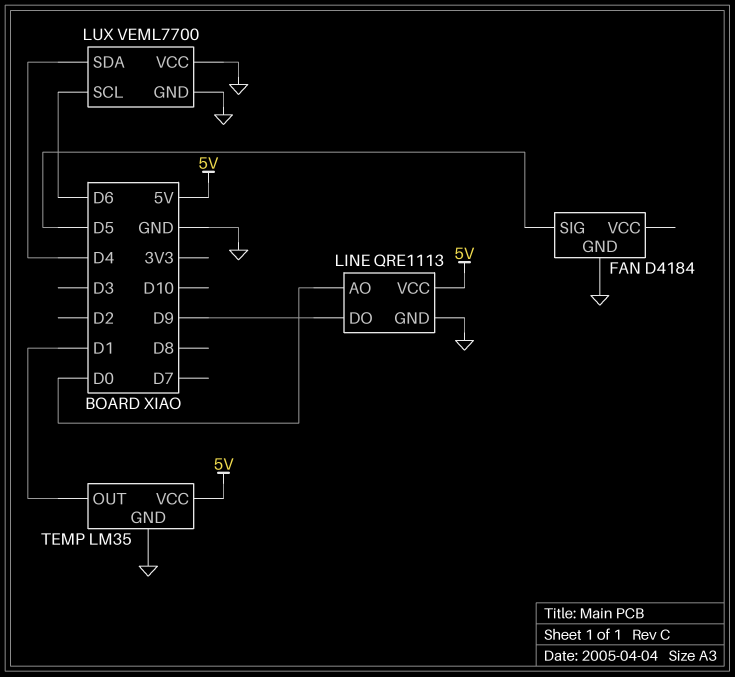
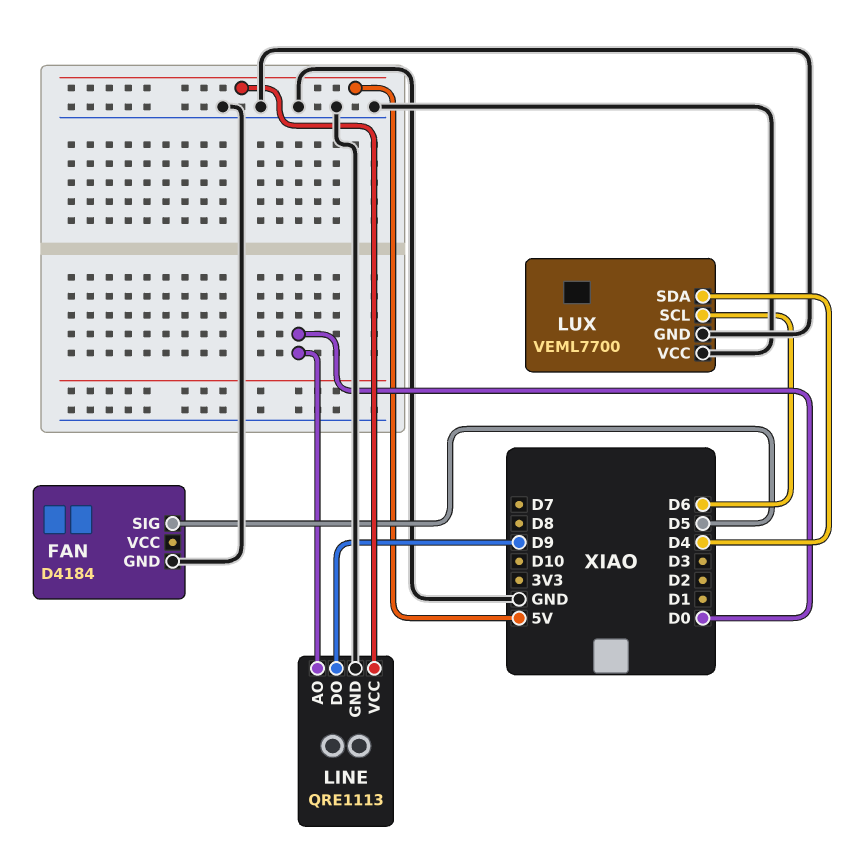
TEMP: LM35 -> none
TEMP pin GND: GND -> none
TEMP pin OUT: D1 -> none
TEMP pin VCC: 5V -> none

